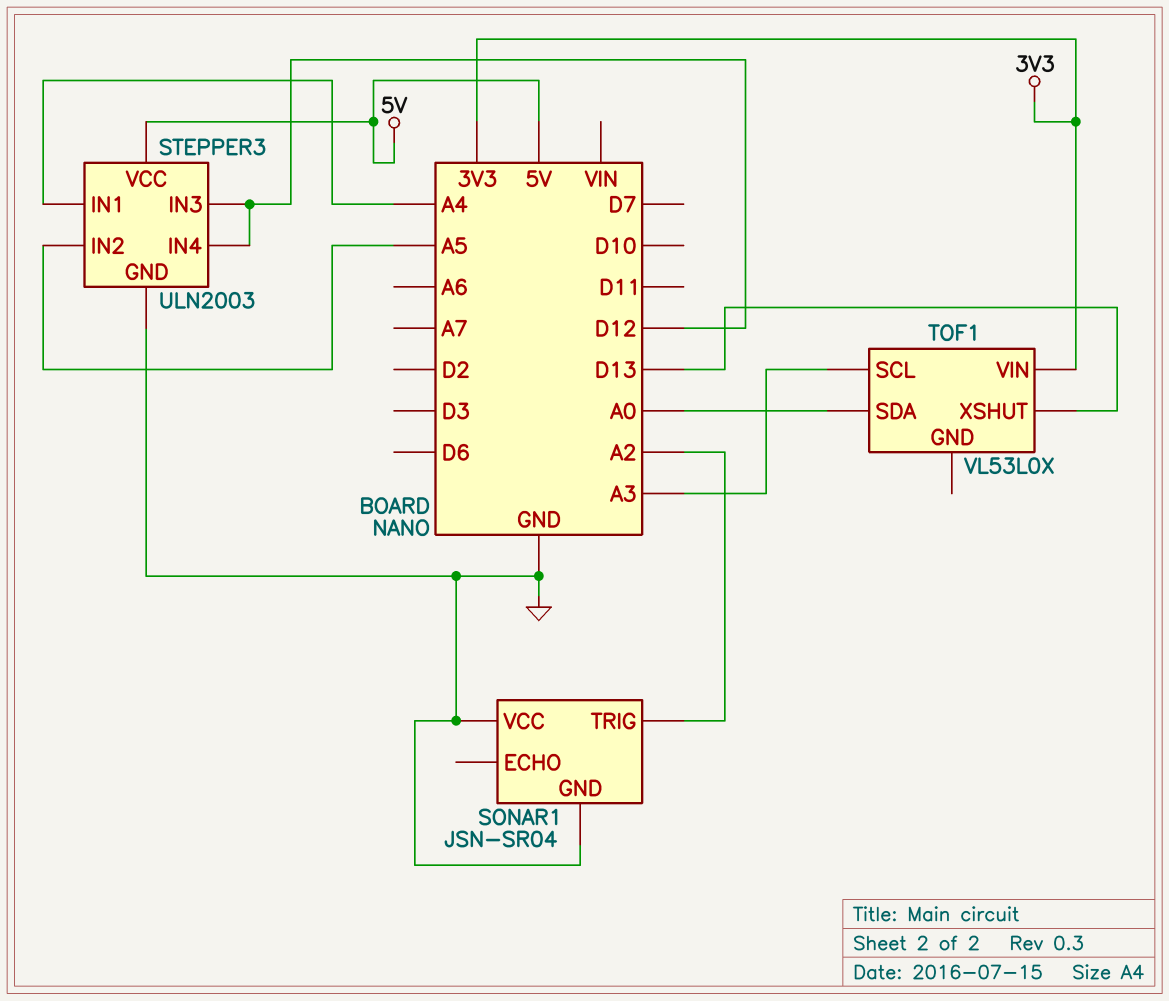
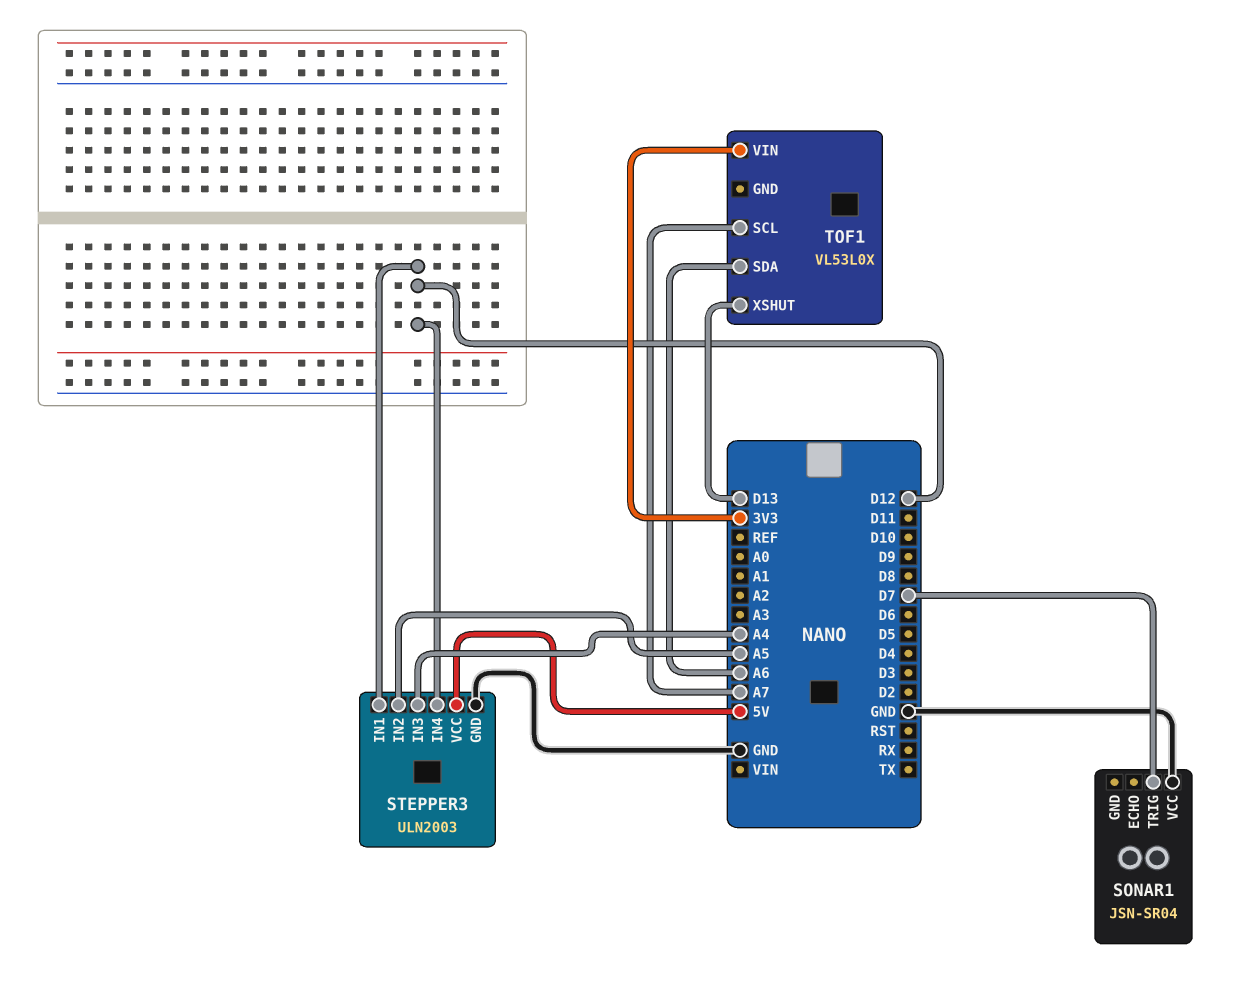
SONAR1 pin GND: GND -> none
SONAR1 pin TRIG: A2 -> D7
STEPPER3 pin IN1: A4 -> D12
STEPPER3 pin IN3: D12 -> A4
TOF1 pin SCL: A3 -> A7
TOF1 pin SDA: A0 -> A6

